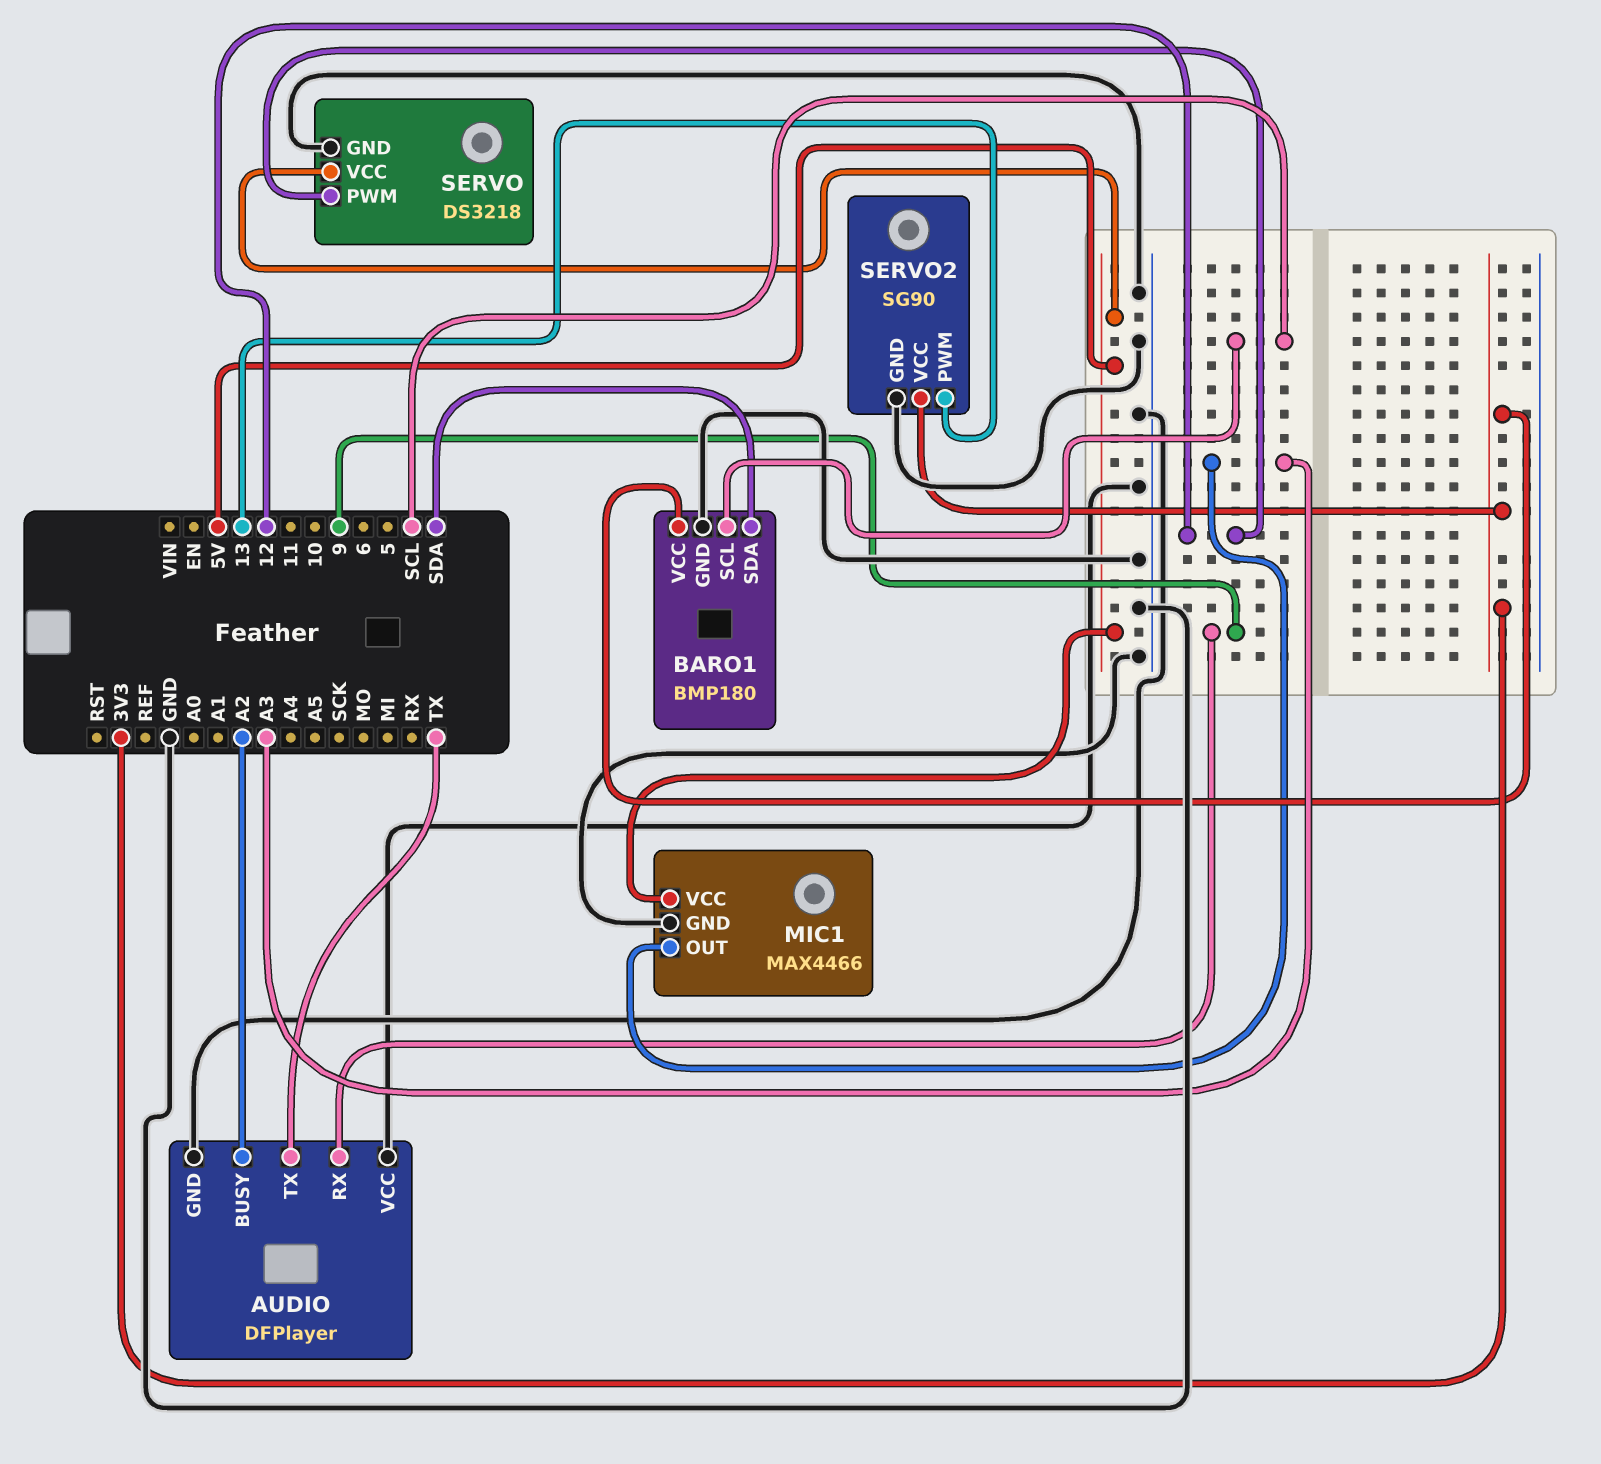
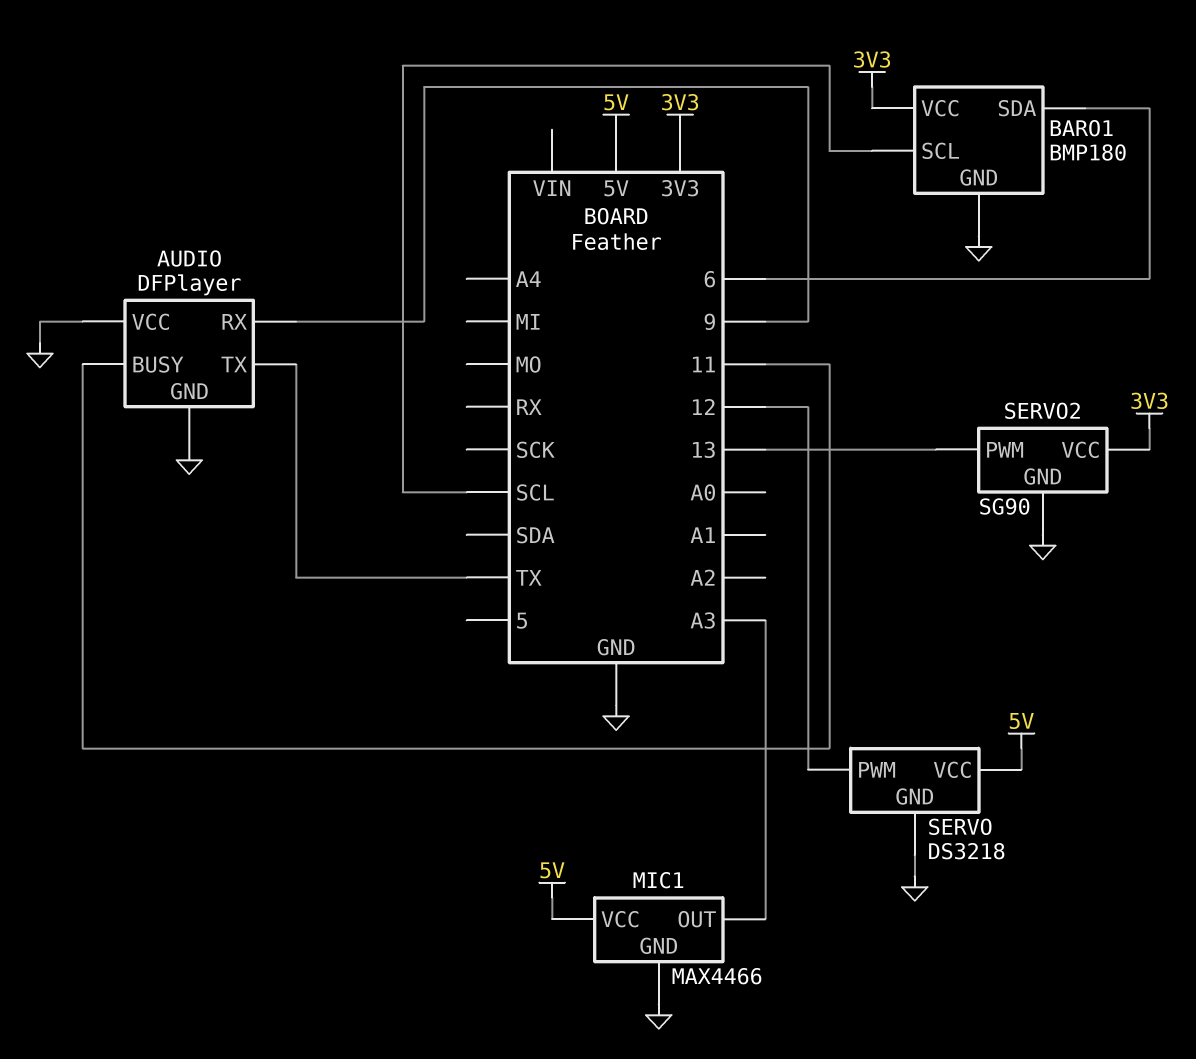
AUDIO pin BUSY: A2 -> 11
BARO1 pin SDA: SDA -> 6

